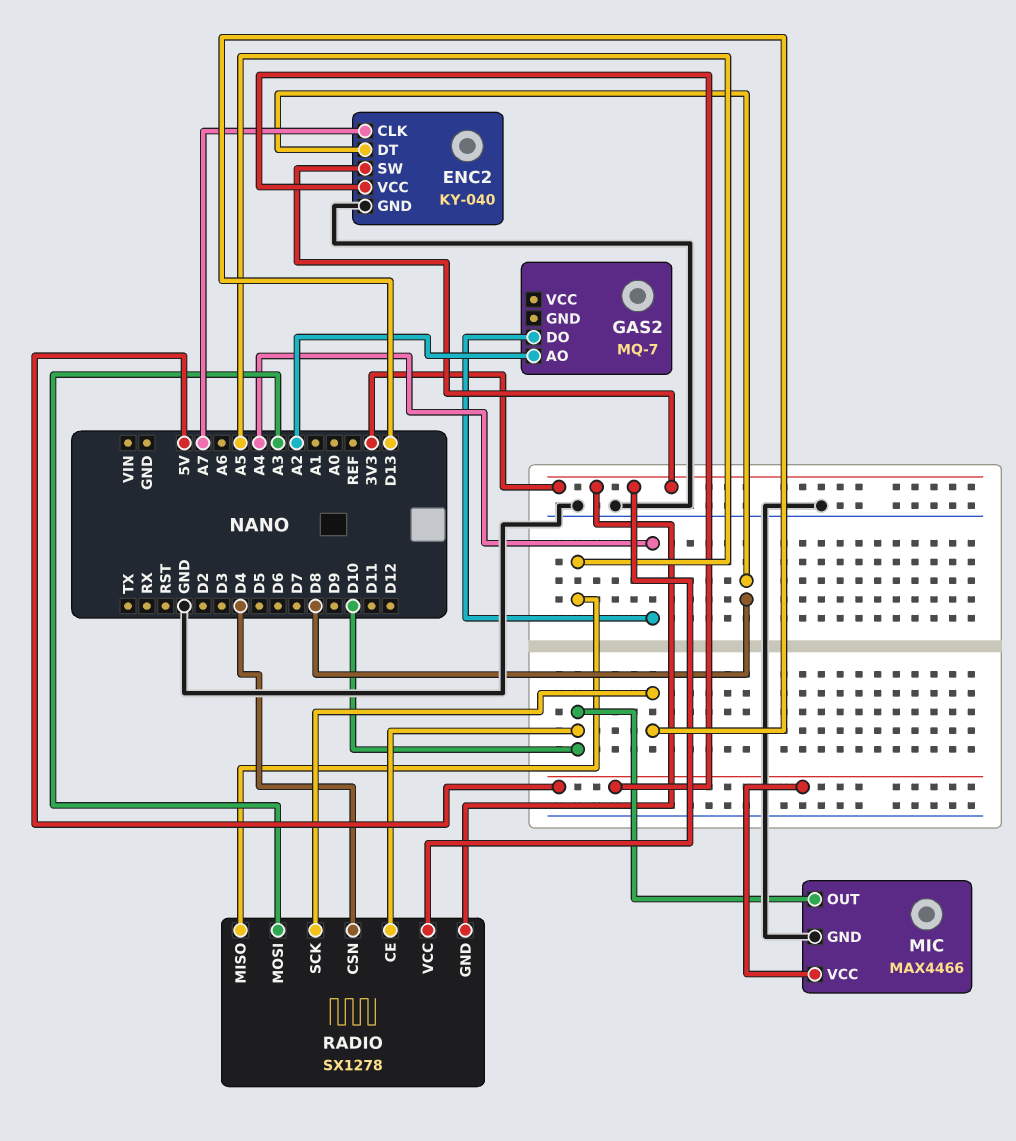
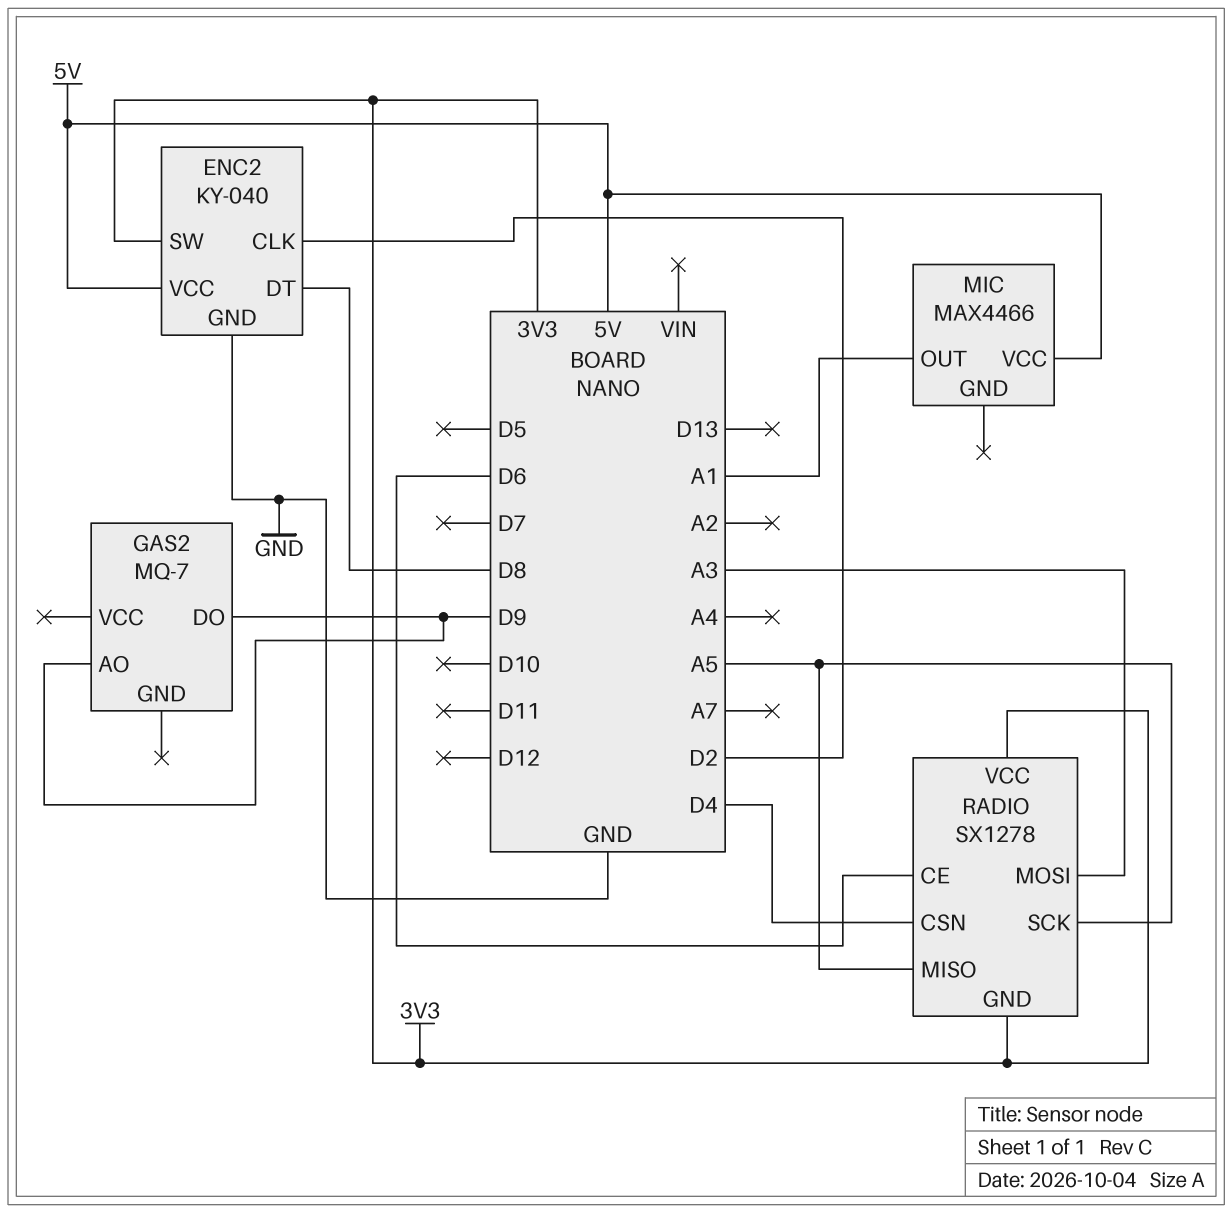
ENC2 pin CLK: A7 -> D2
GAS2 pin AO: A2 -> D9
GAS2 pin DO: A4 -> D9
MIC pin GND: GND -> none
MIC pin OUT: D10 -> A1
RADIO pin CE: D10 -> D6
RADIO pin SCK: D13 -> A5

